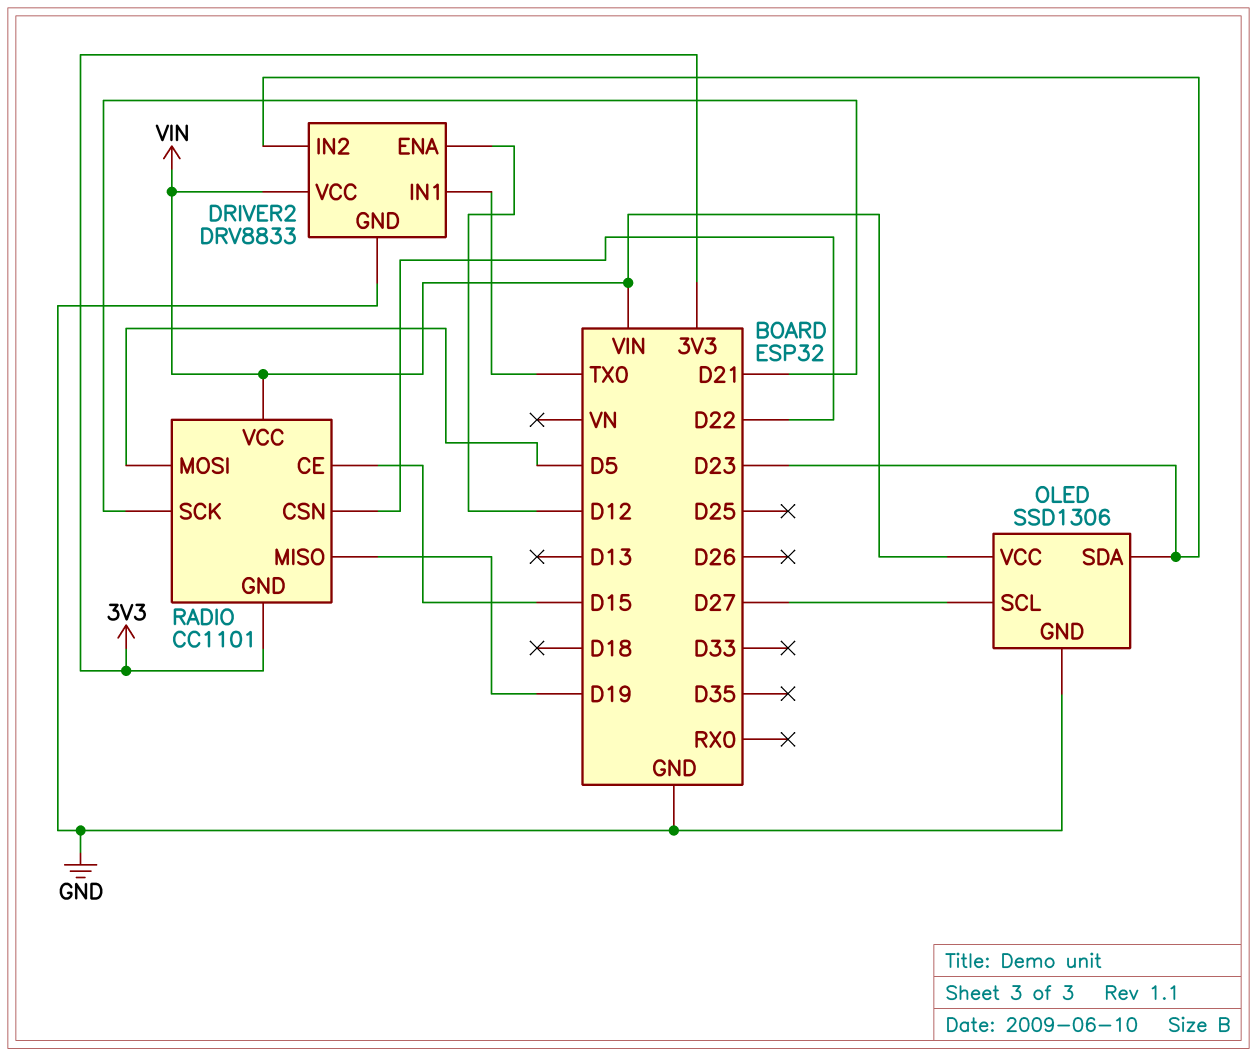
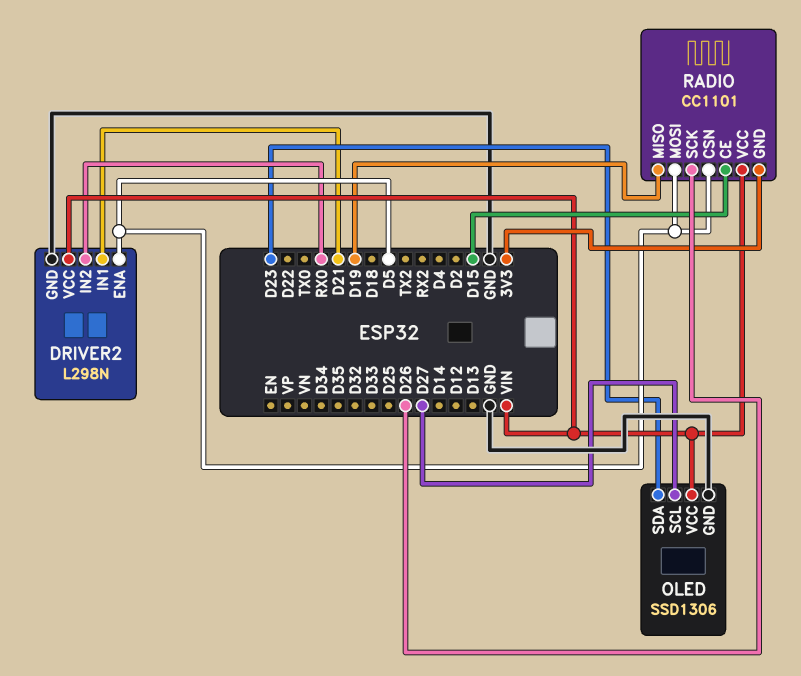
DRIVER2: DRV8833 -> L298N
DRIVER2 pin ENA: D12 -> D5
DRIVER2 pin IN1: TX0 -> D21
DRIVER2 pin IN2: D23 -> RX0
RADIO pin CSN: D22 -> D5
RADIO pin SCK: D21 -> D26

